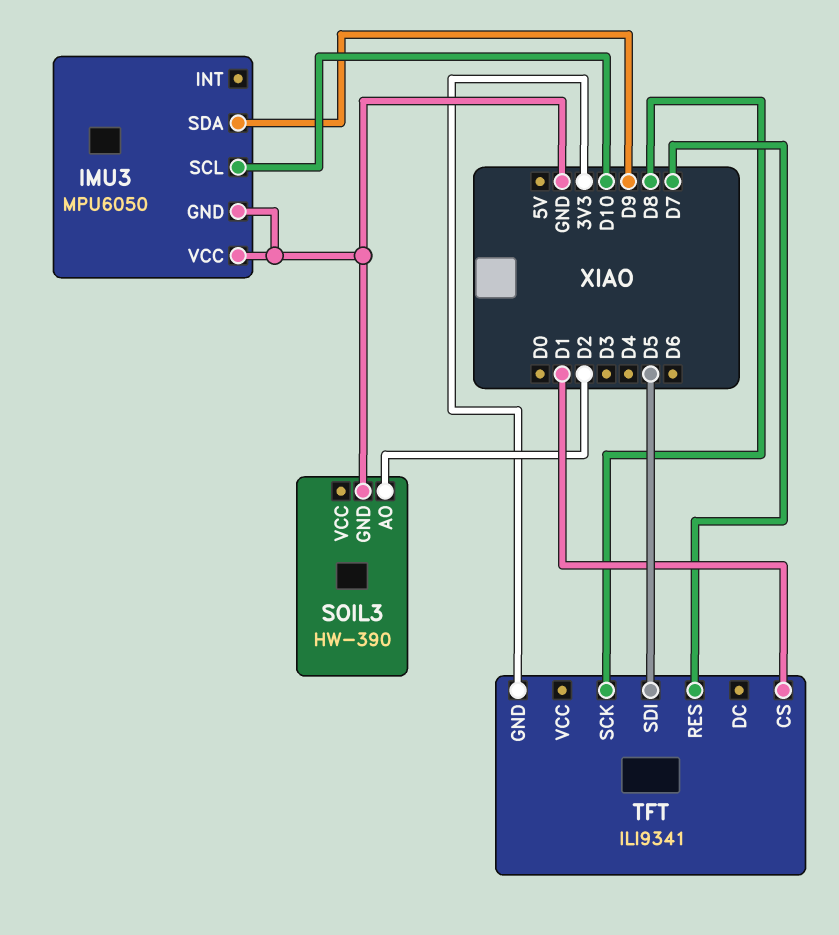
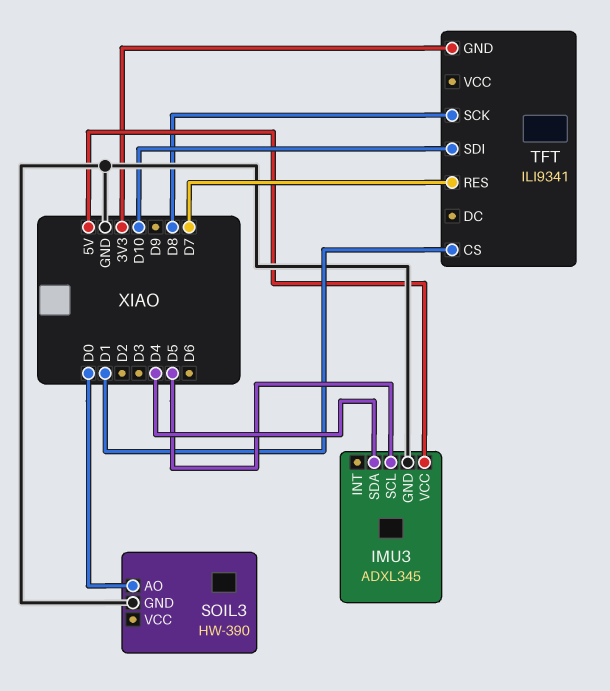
IMU3: MPU6050 -> ADXL345
IMU3 pin SCL: D10 -> D5
IMU3 pin SDA: D9 -> D4
IMU3 pin VCC: GND -> 5V
SOIL3 pin AO: D2 -> D0
TFT pin SDI: D5 -> D10

